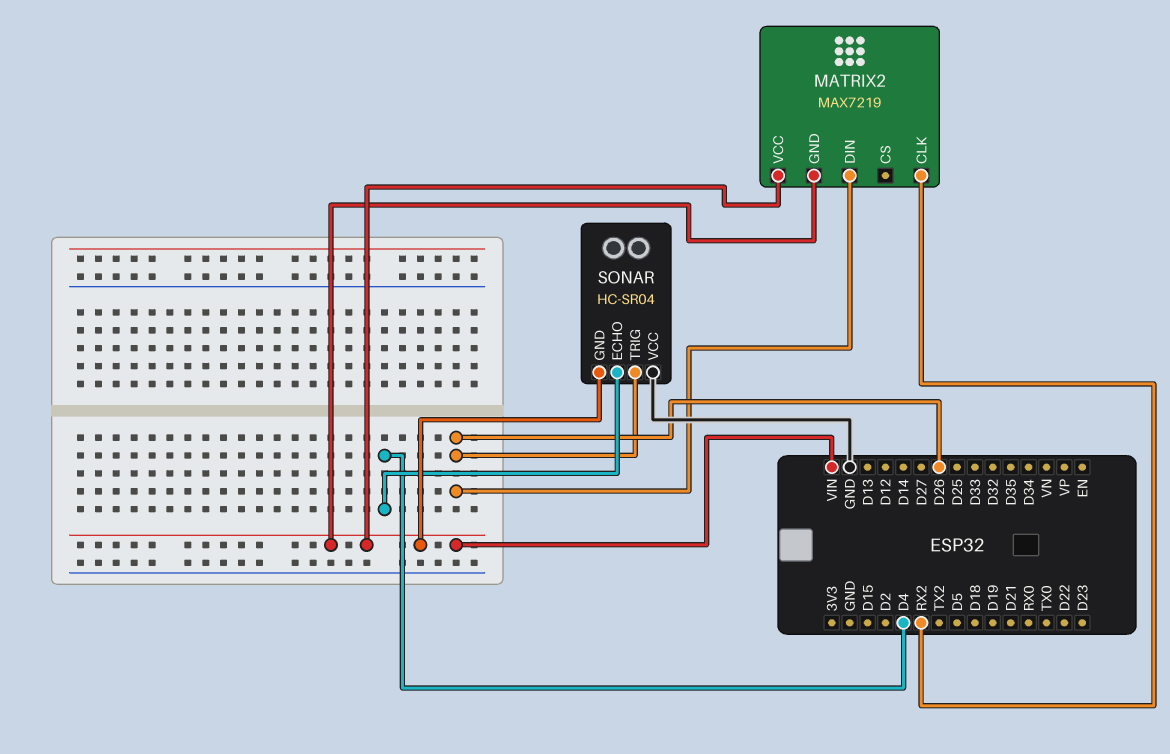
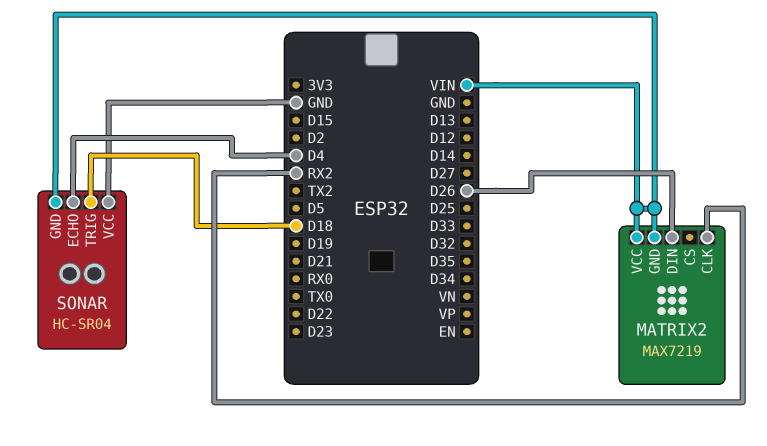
SONAR pin TRIG: D26 -> D18

